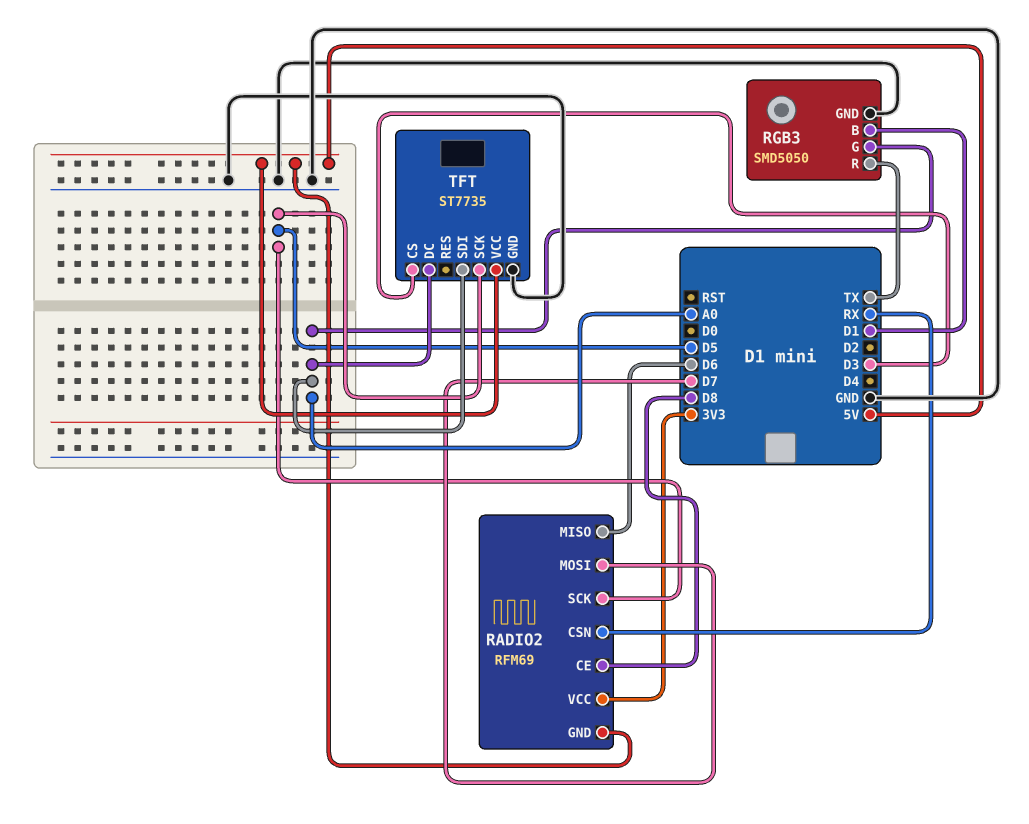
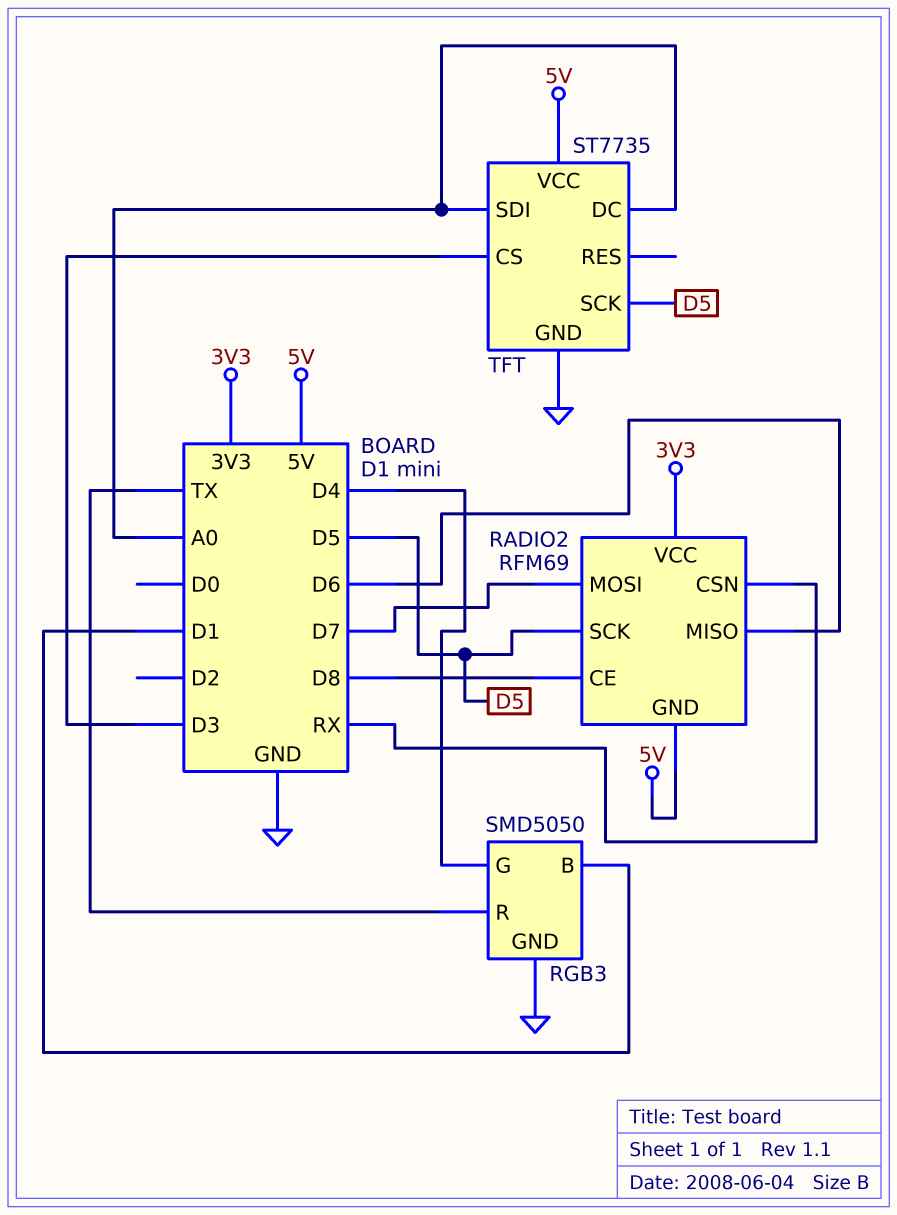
RGB3 pin G: A0 -> D4

